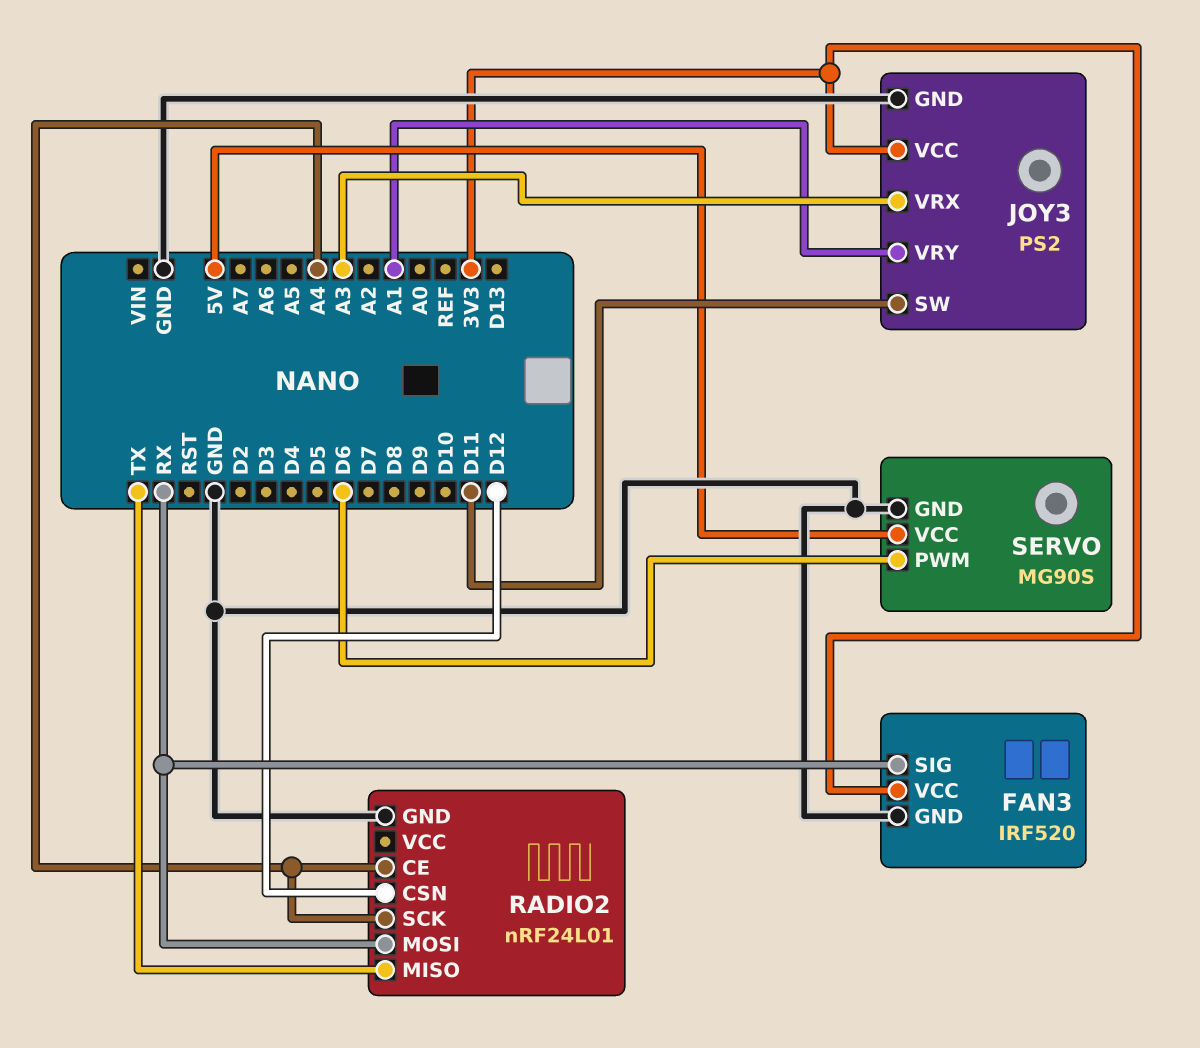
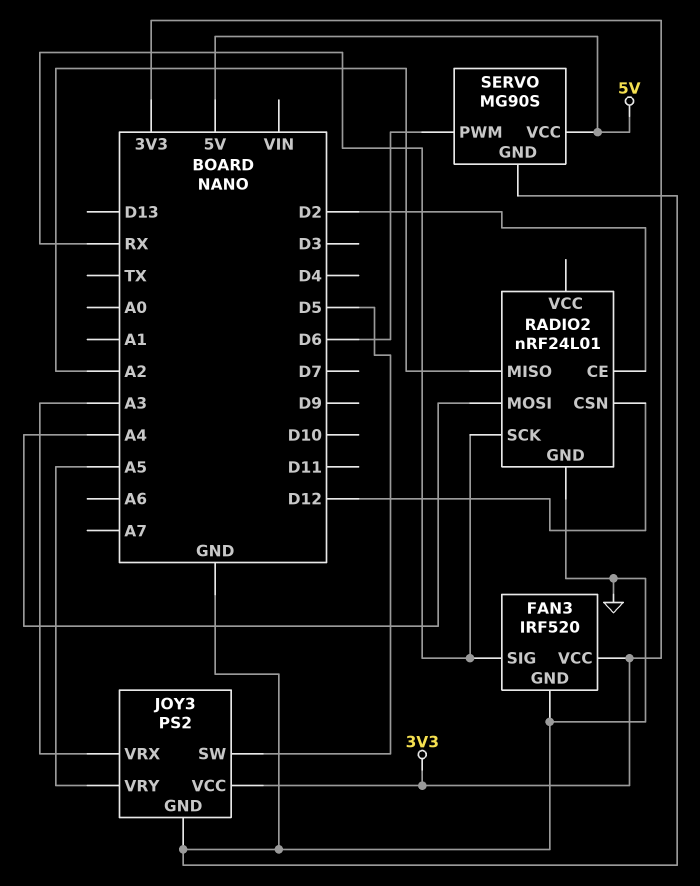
JOY3 pin SW: D11 -> D5
JOY3 pin VRY: A1 -> A5
RADIO2 pin CE: A4 -> D2
RADIO2 pin MISO: TX -> A2
RADIO2 pin MOSI: RX -> A4
RADIO2 pin SCK: A4 -> RX

